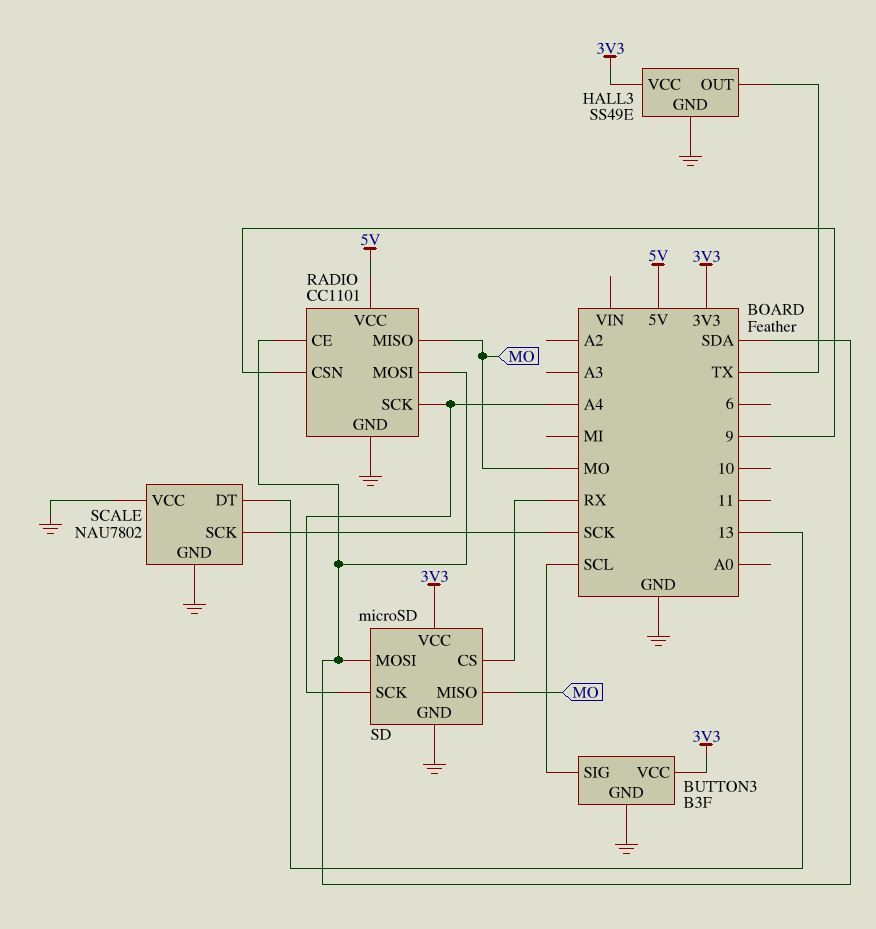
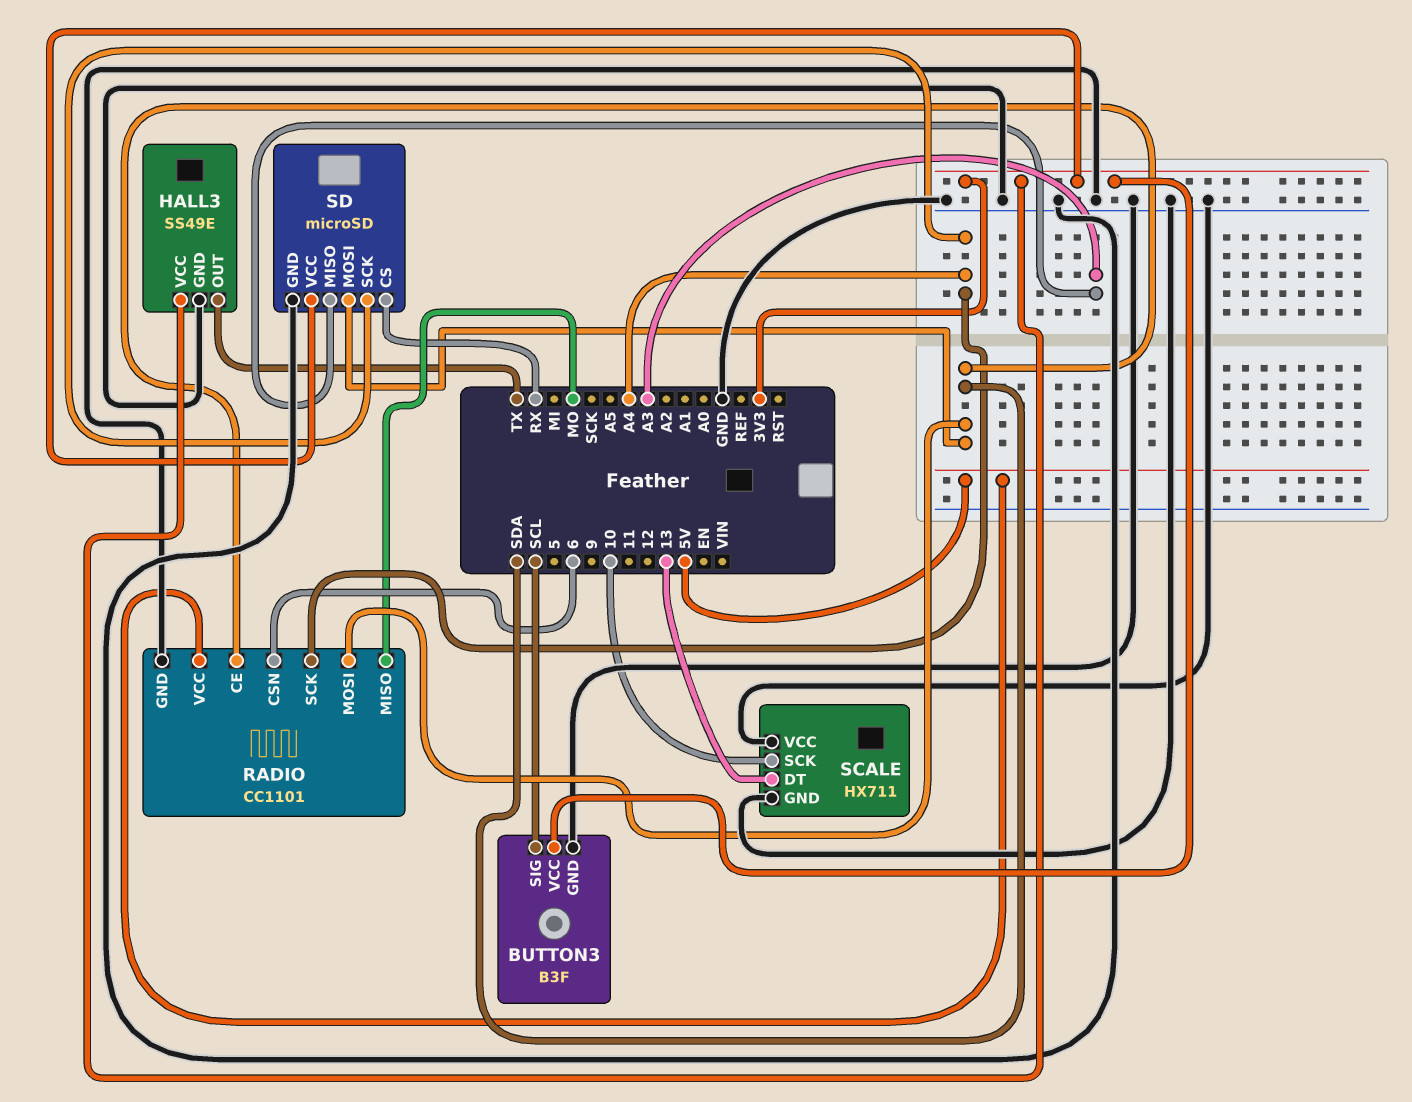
RADIO pin CSN: 9 -> 6
SCALE: NAU7802 -> HX711
SCALE pin SCK: SCK -> 10
SD pin MISO: MO -> A3

